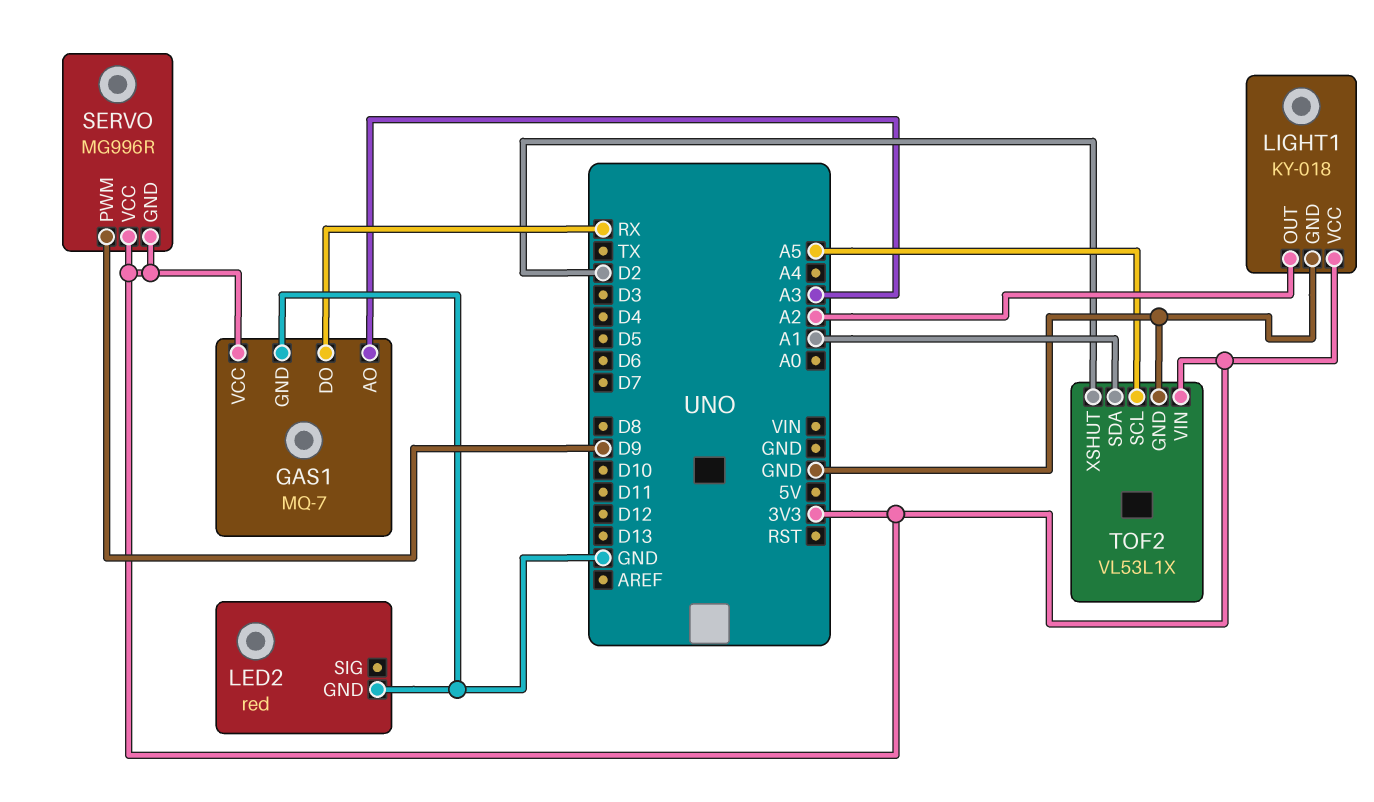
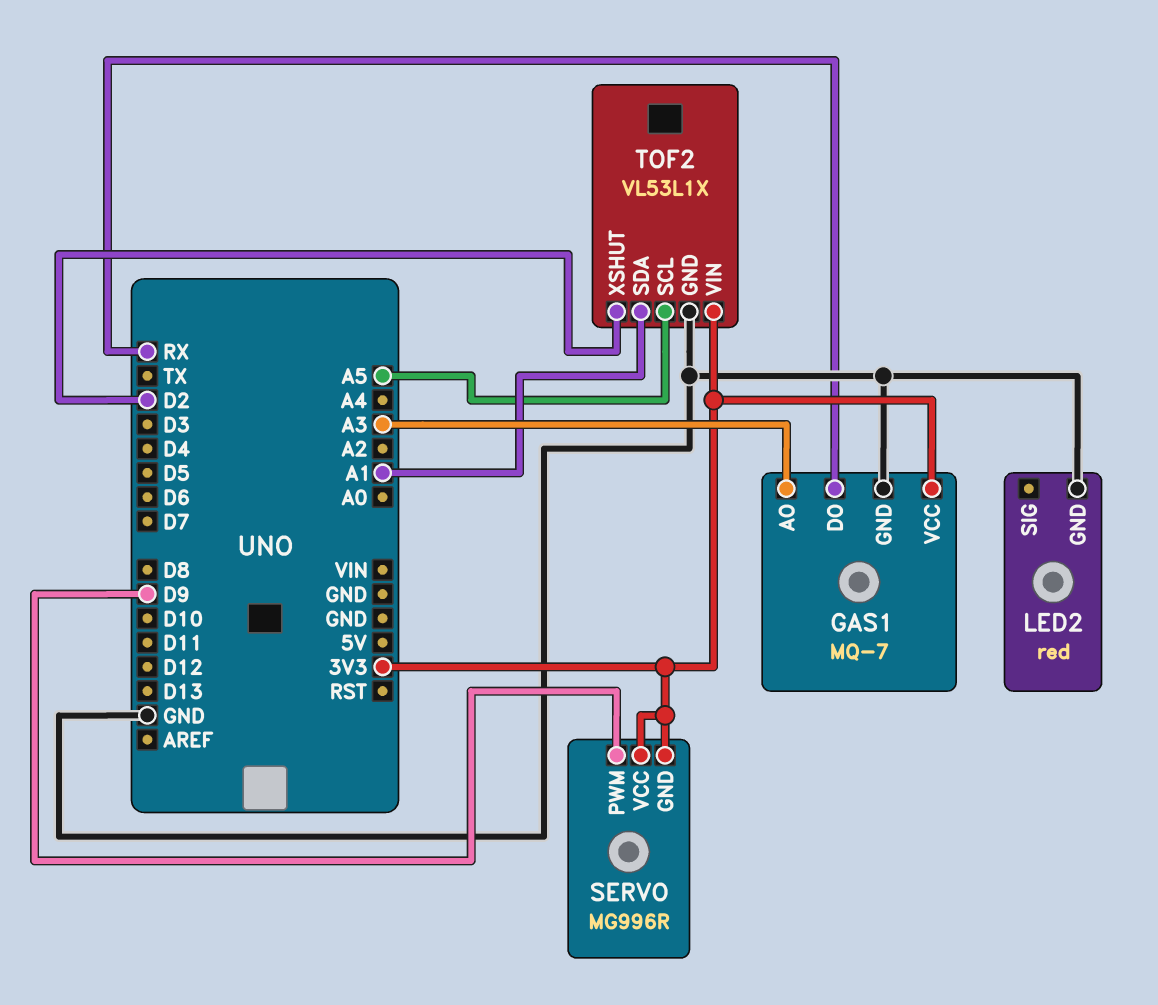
LIGHT1: KY-018 -> none
LIGHT1 pin GND: GND -> none
LIGHT1 pin OUT: A2 -> none
LIGHT1 pin VCC: 3V3 -> none

